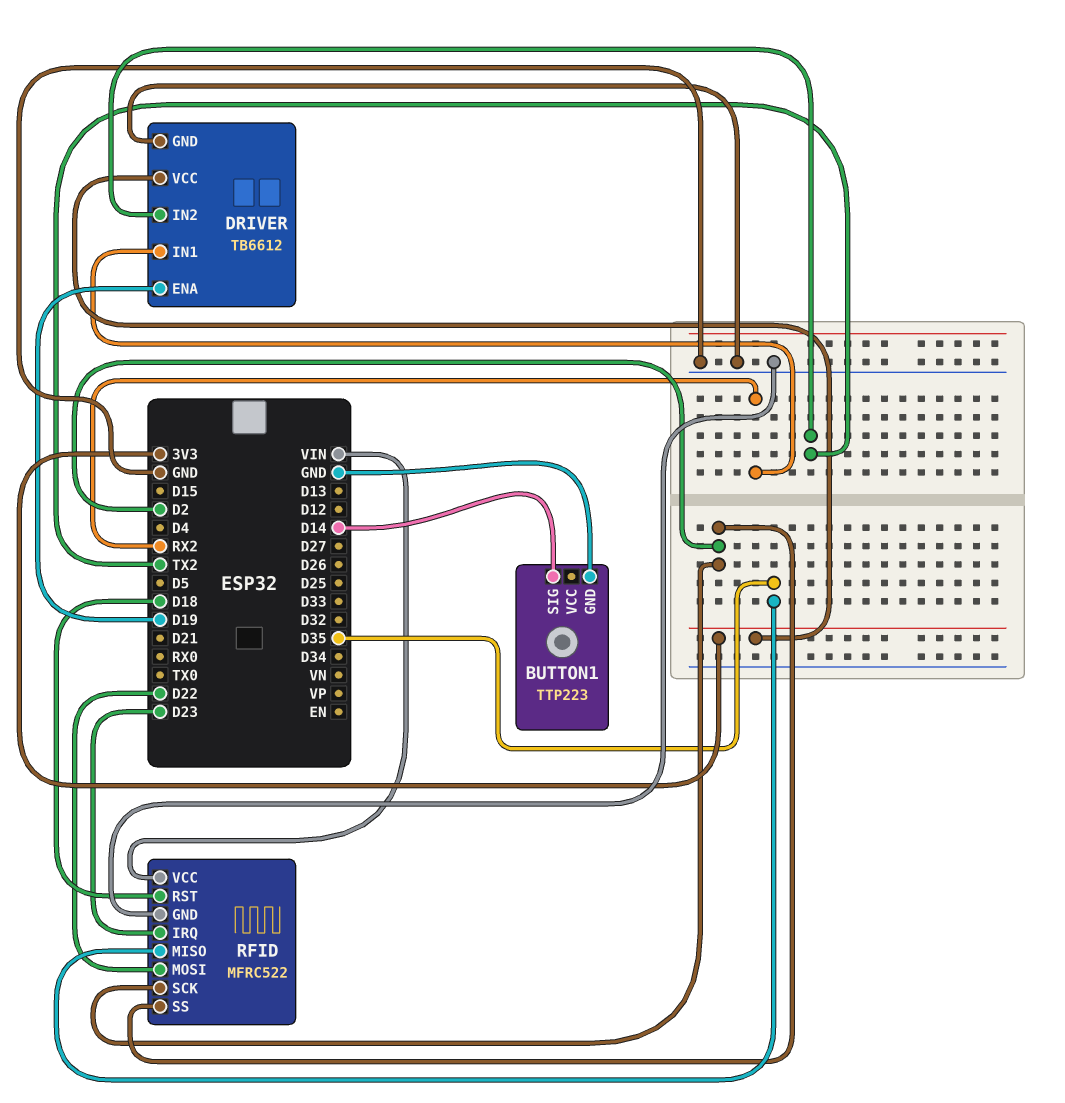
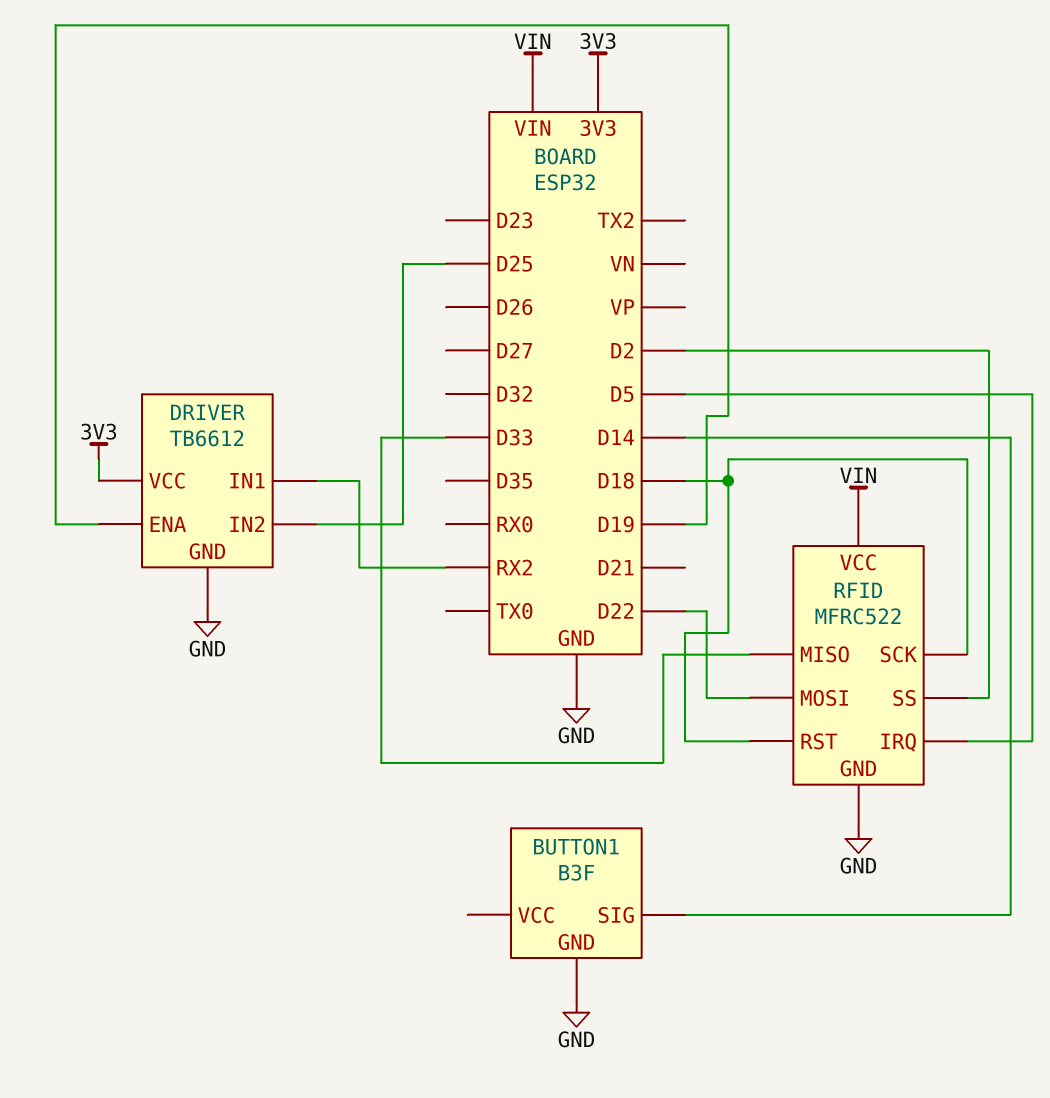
BUTTON1: TTP223 -> B3F
DRIVER pin IN2: TX2 -> D25
RFID pin IRQ: D23 -> D5
RFID pin MISO: D35 -> D33
RFID pin SCK: D2 -> D18

